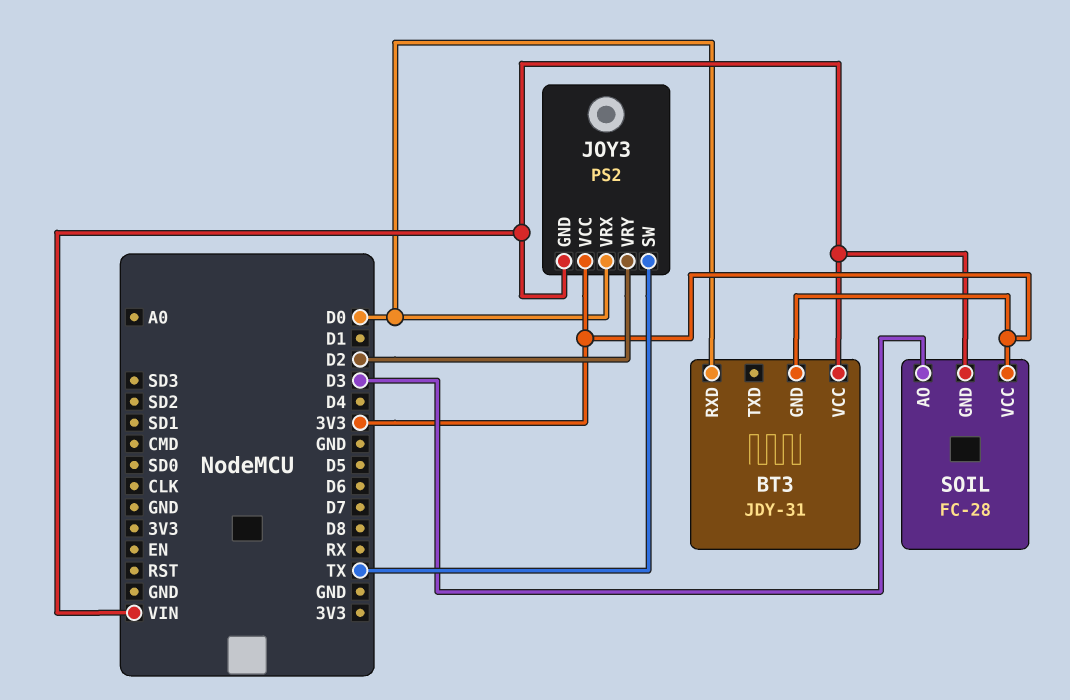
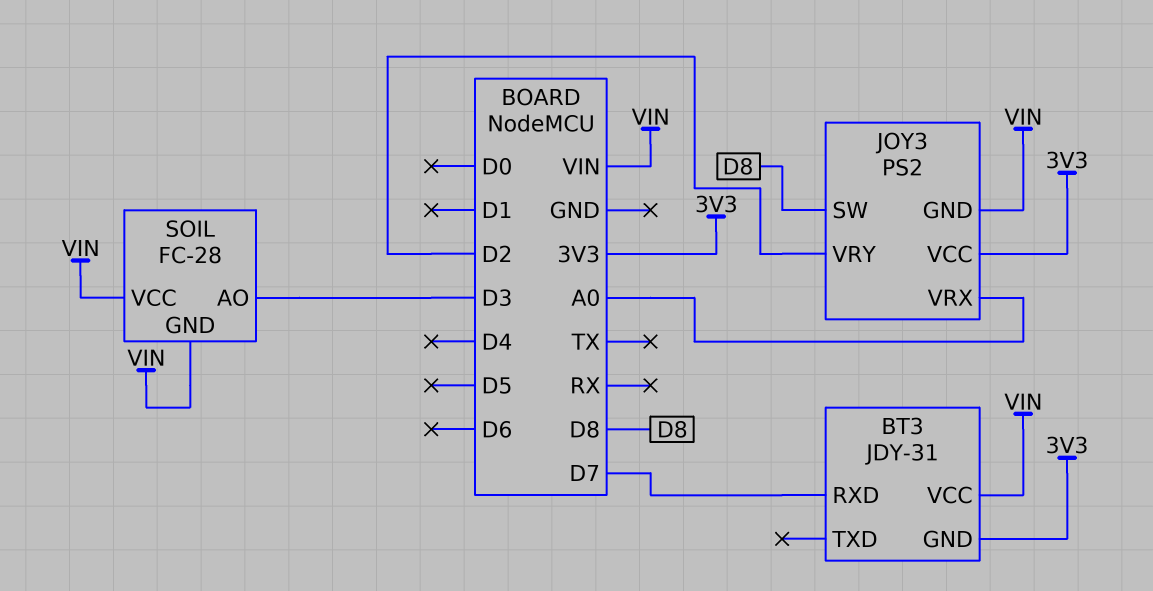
BT3 pin RXD: D0 -> D7
JOY3 pin SW: TX -> D8
JOY3 pin VRX: D0 -> A0
SOIL pin VCC: 3V3 -> VIN

